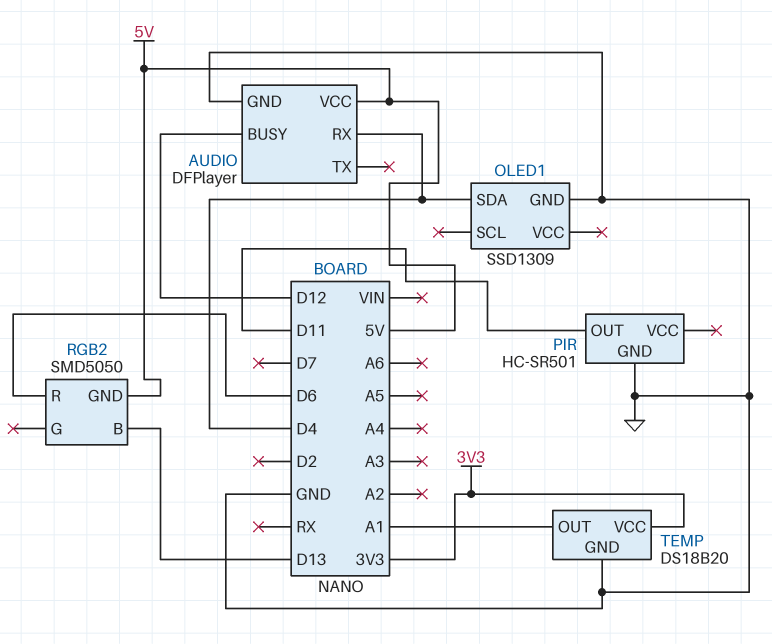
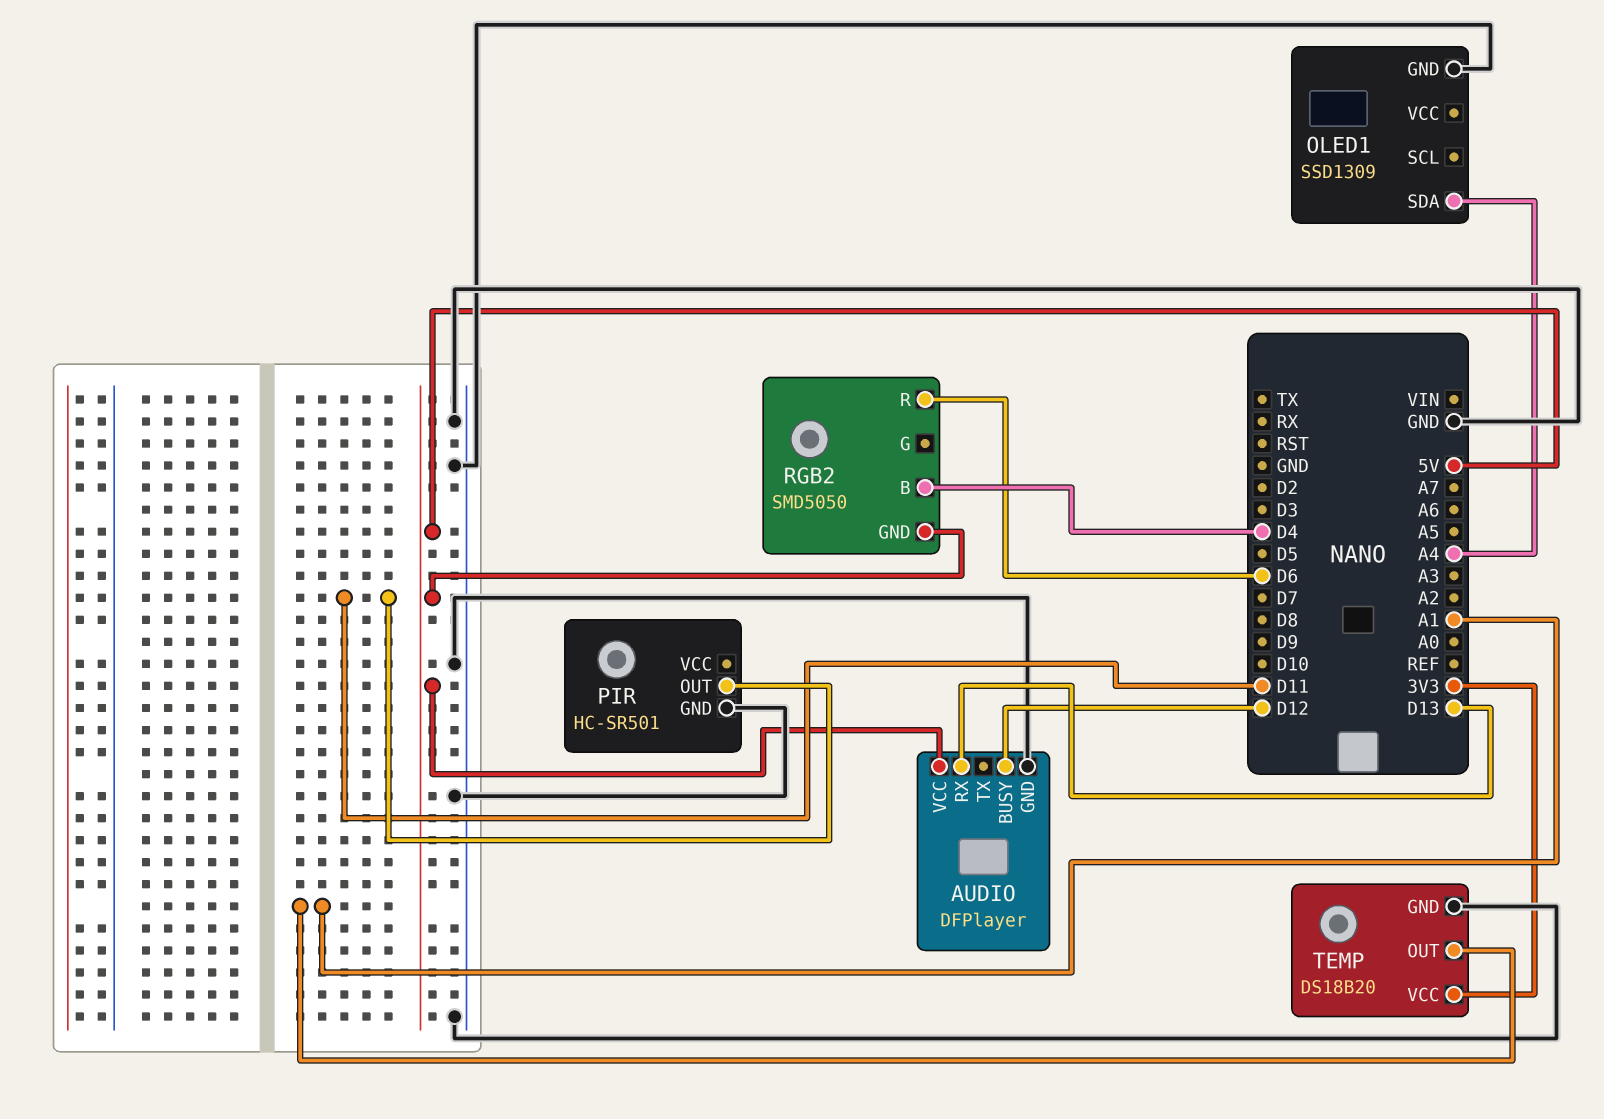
AUDIO pin RX: D4 -> D13
OLED1 pin SDA: D4 -> A4
RGB2 pin B: D13 -> D4

